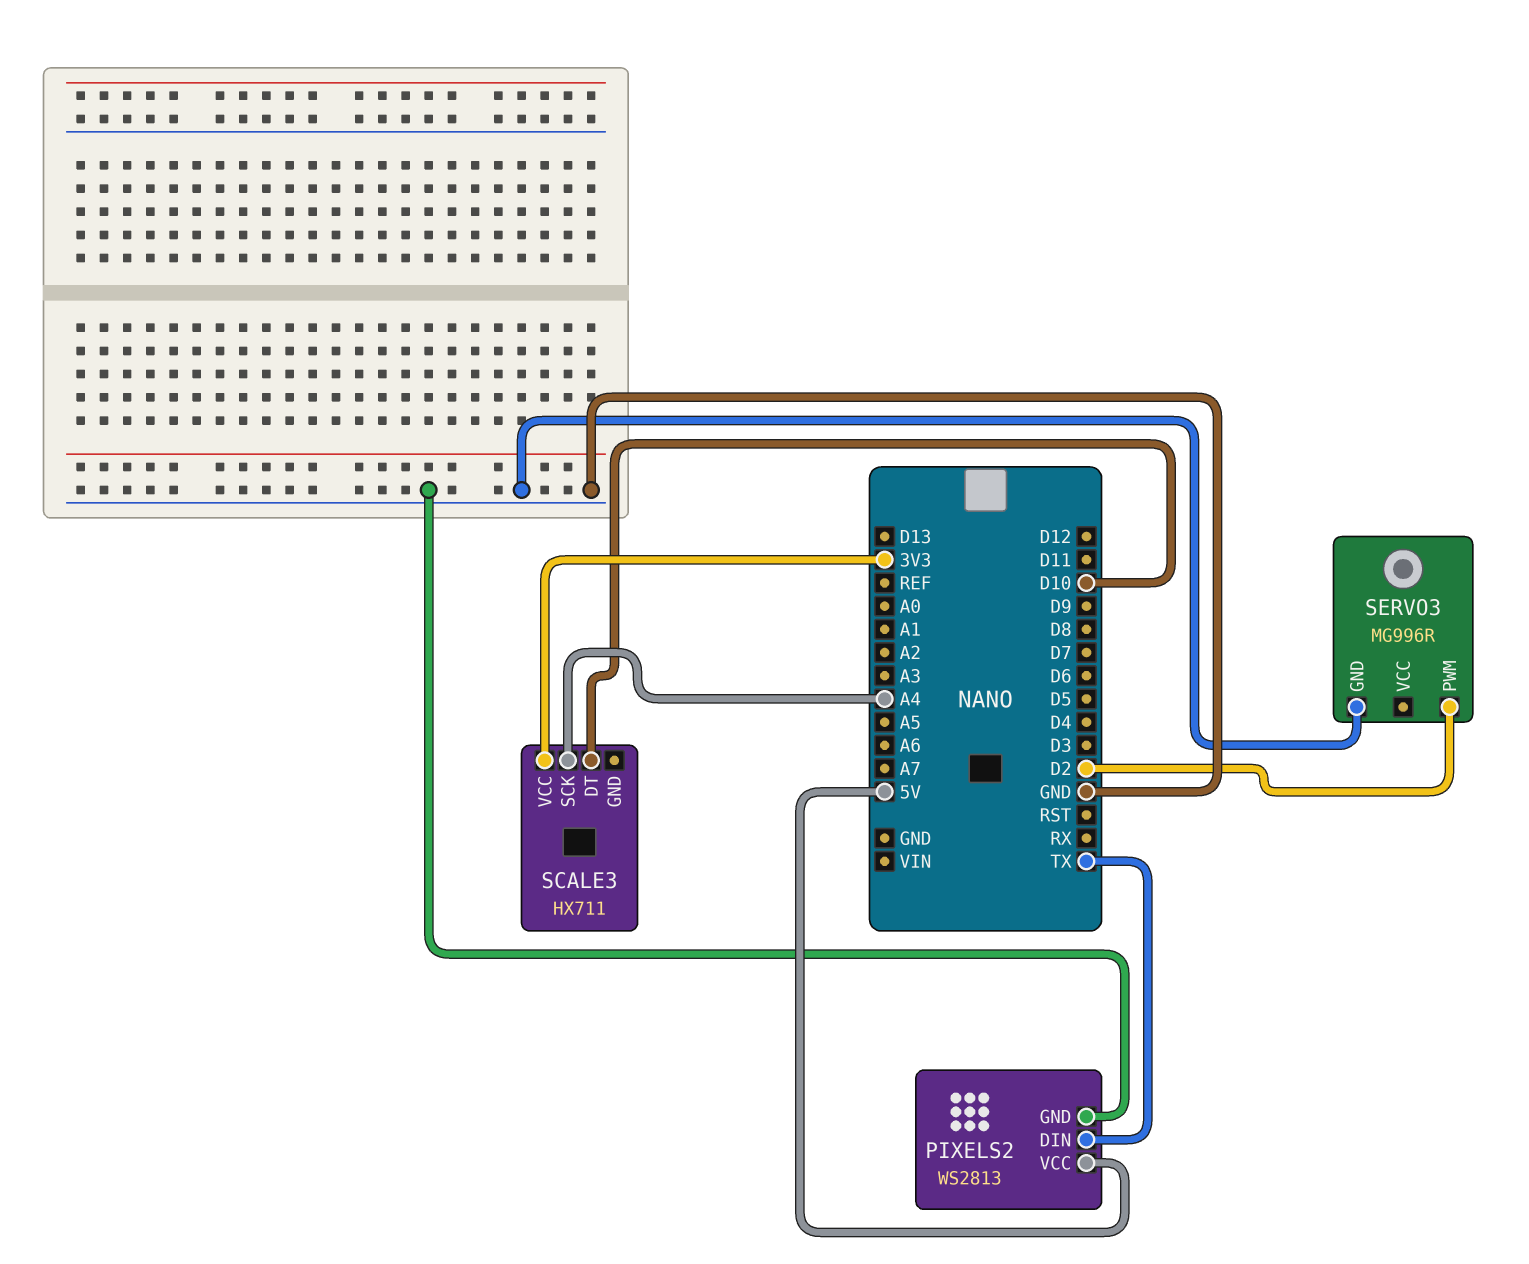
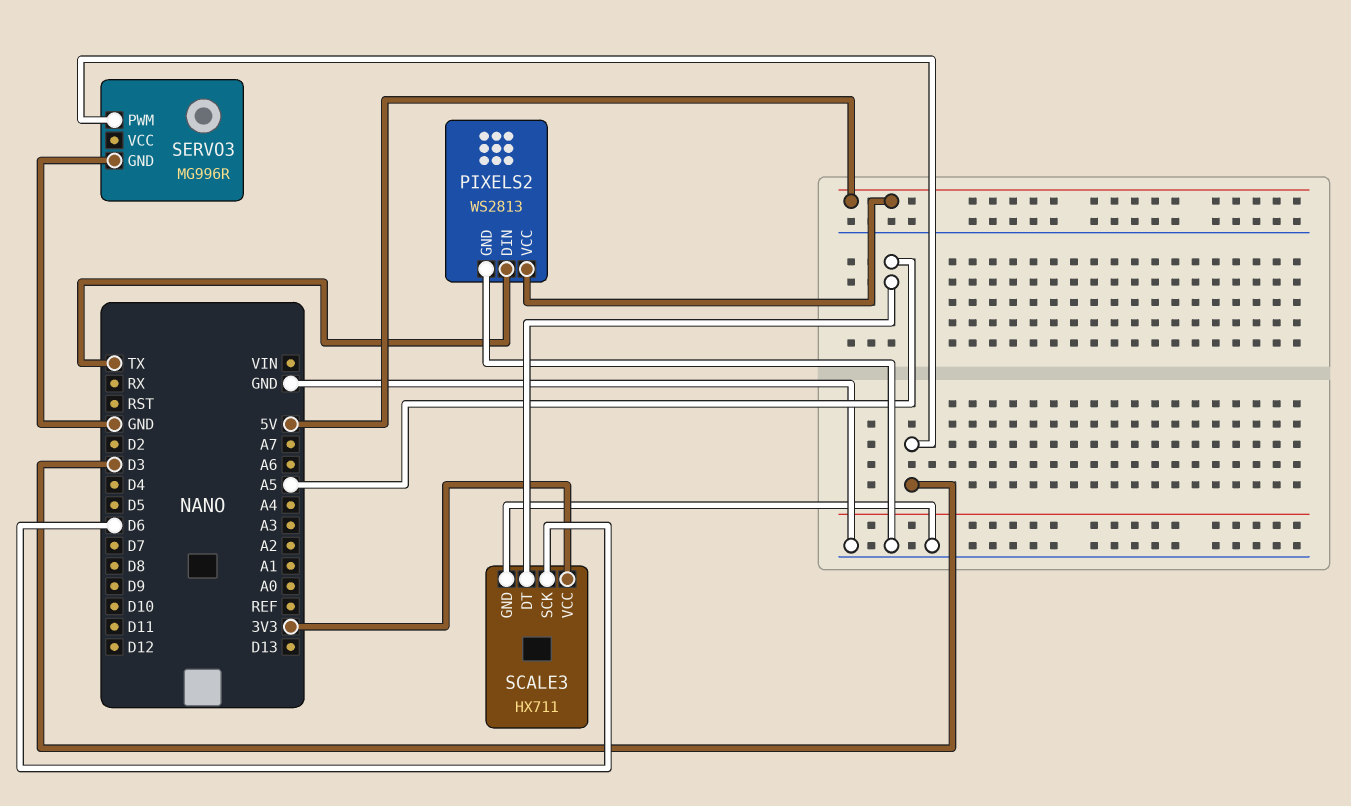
SCALE3 pin DT: D10 -> A5
SCALE3 pin GND: none -> GND
SCALE3 pin SCK: A4 -> D6
SERVO3 pin PWM: D2 -> D3

